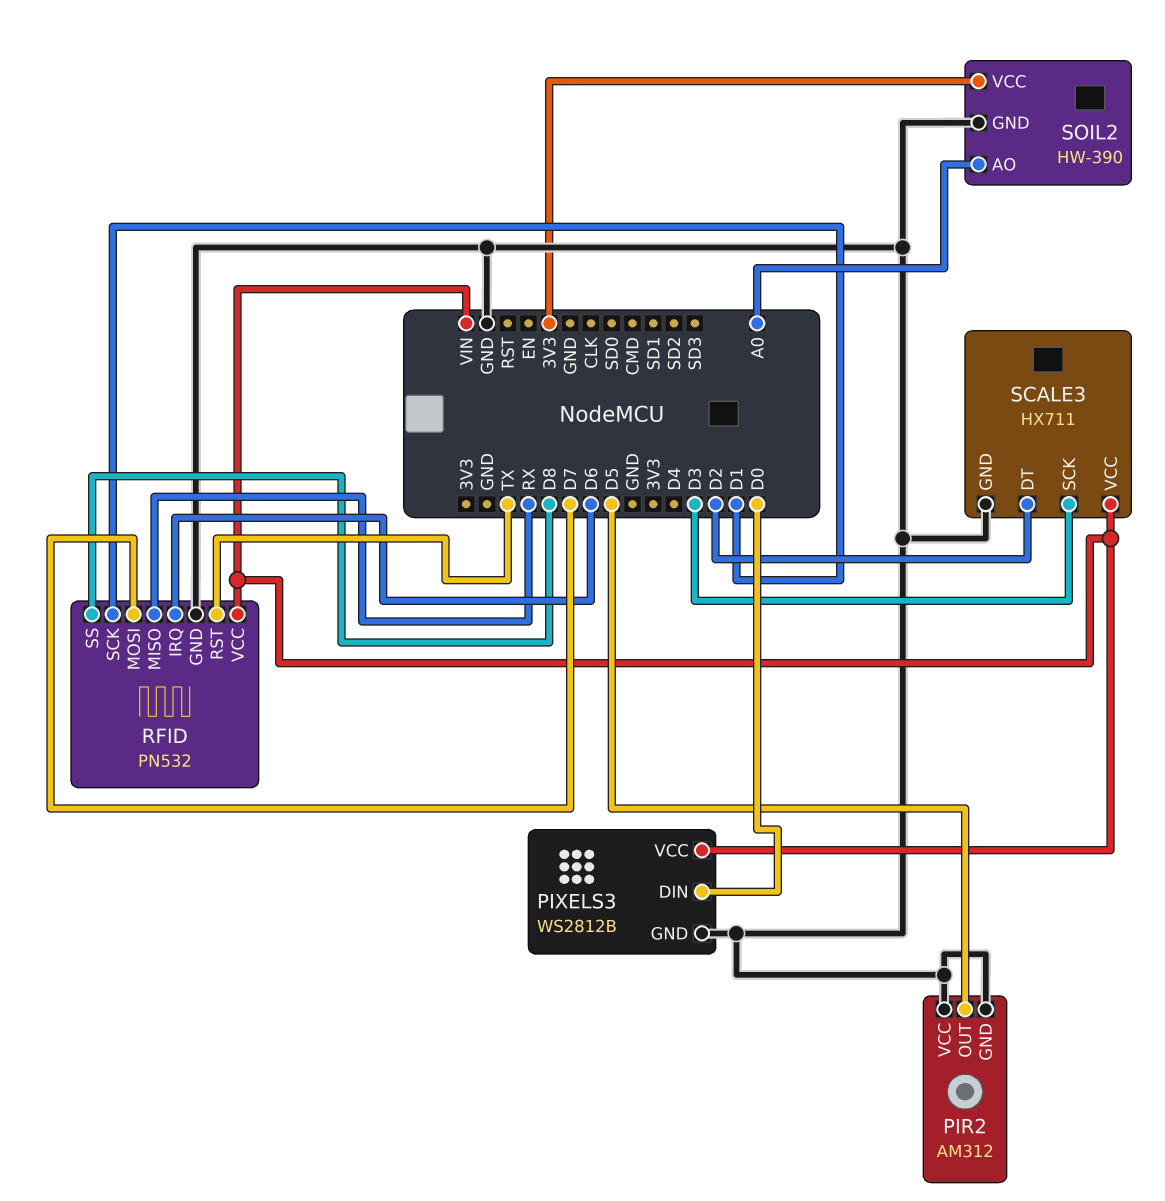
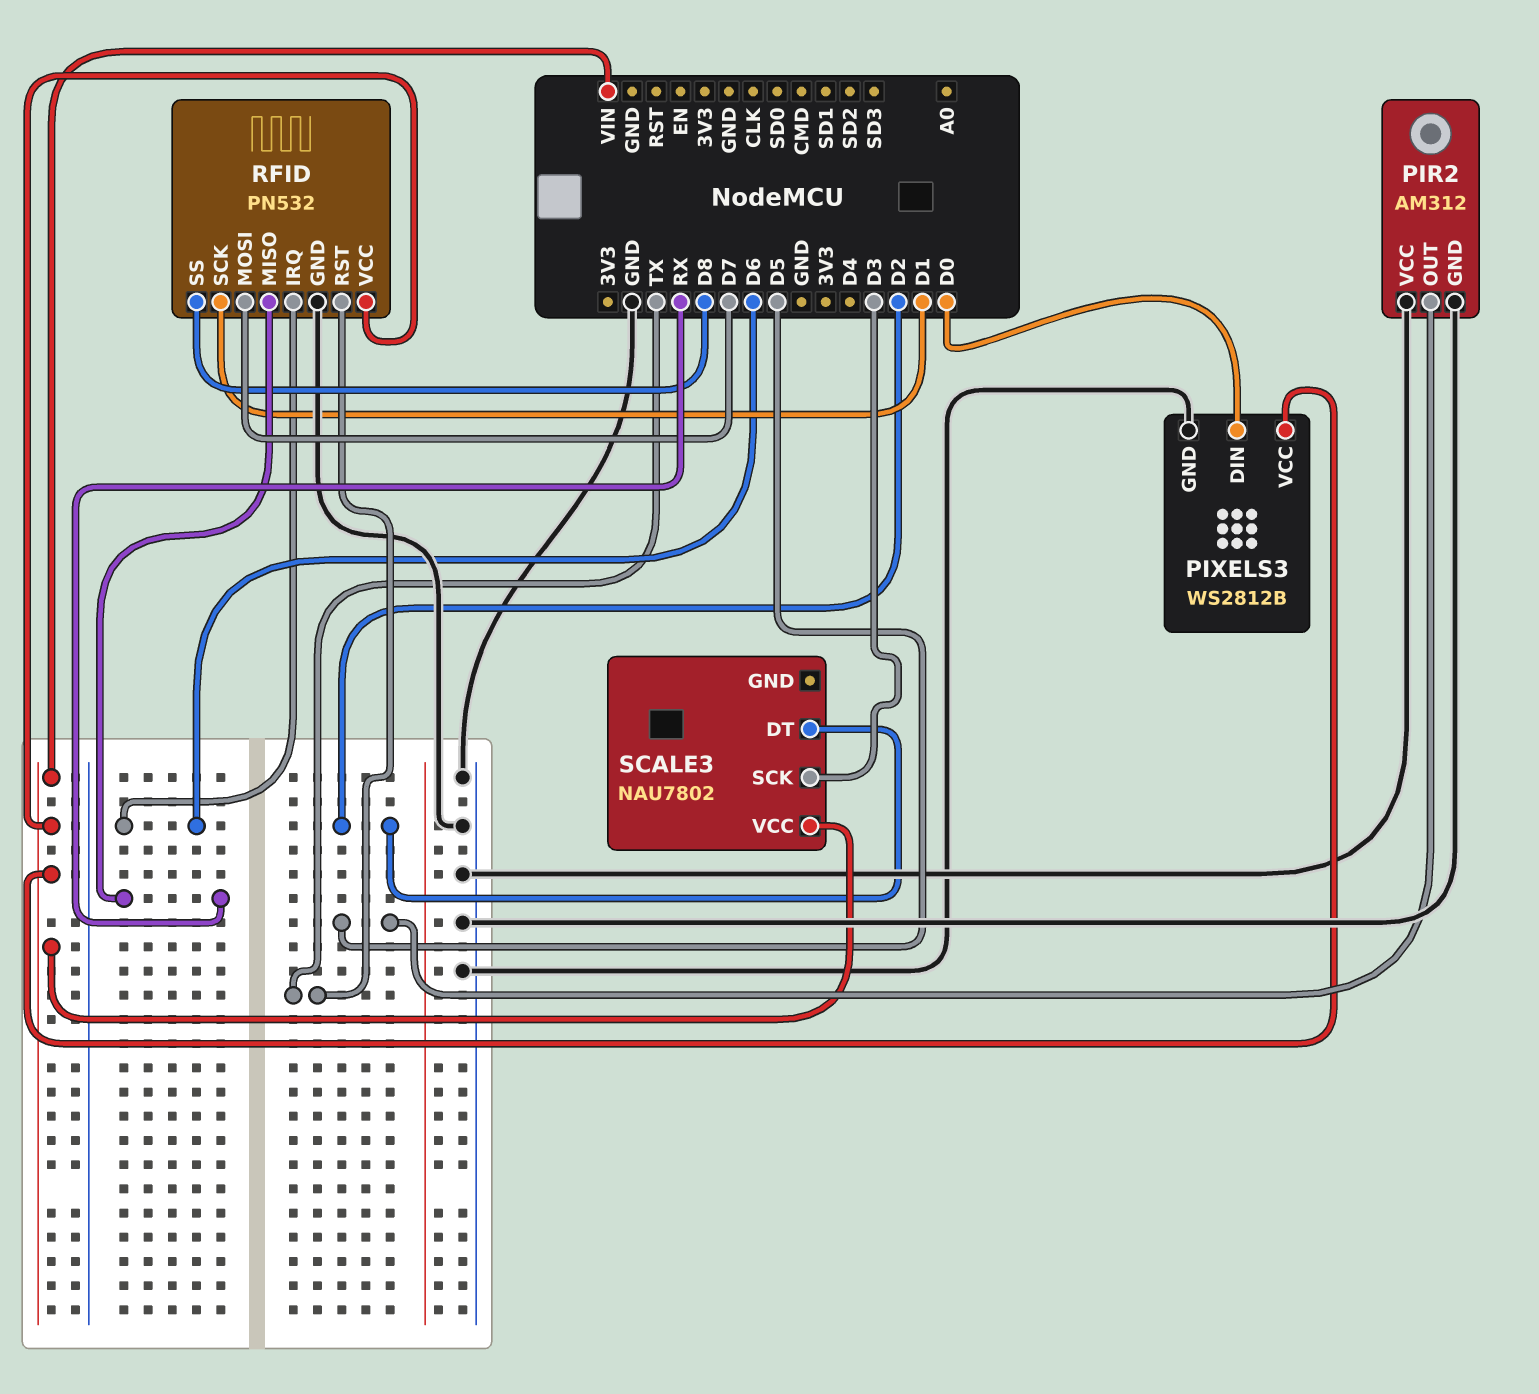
SCALE3: HX711 -> NAU7802
SCALE3 pin GND: GND -> none
SOIL2: HW-390 -> none
SOIL2 pin AO: A0 -> none
SOIL2 pin GND: GND -> none
SOIL2 pin VCC: 3V3 -> none

